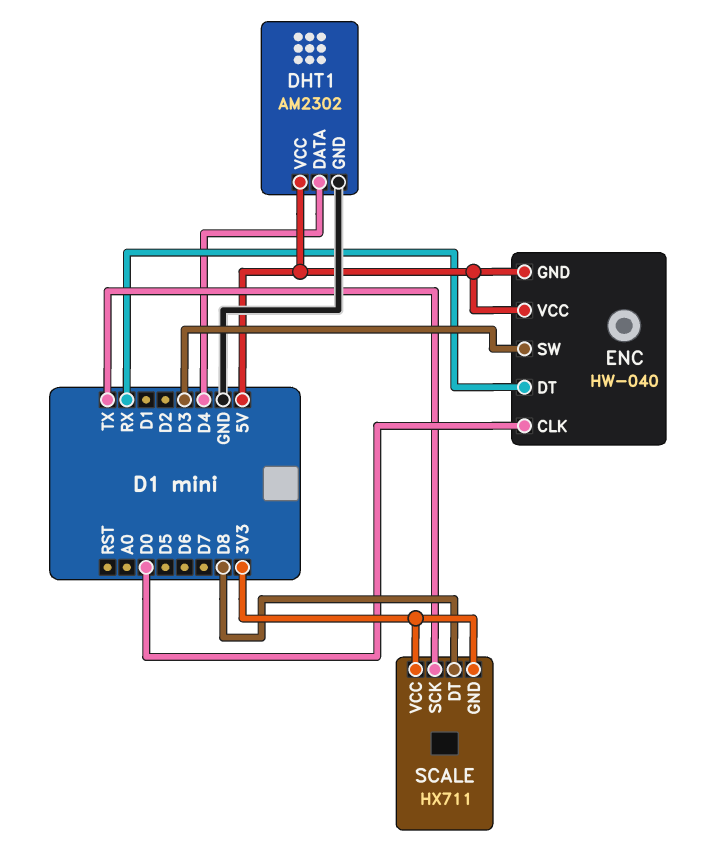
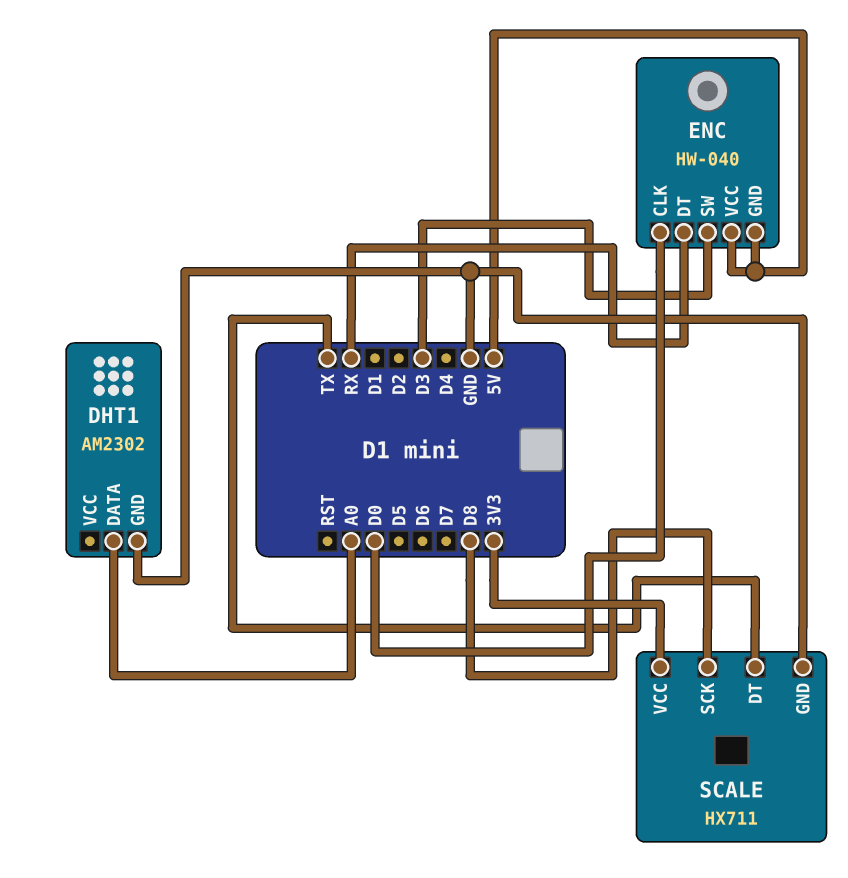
DHT1 pin DATA: D4 -> A0
DHT1 pin VCC: 5V -> none
SCALE pin DT: D8 -> TX
SCALE pin GND: 3V3 -> GND
SCALE pin SCK: TX -> D8

